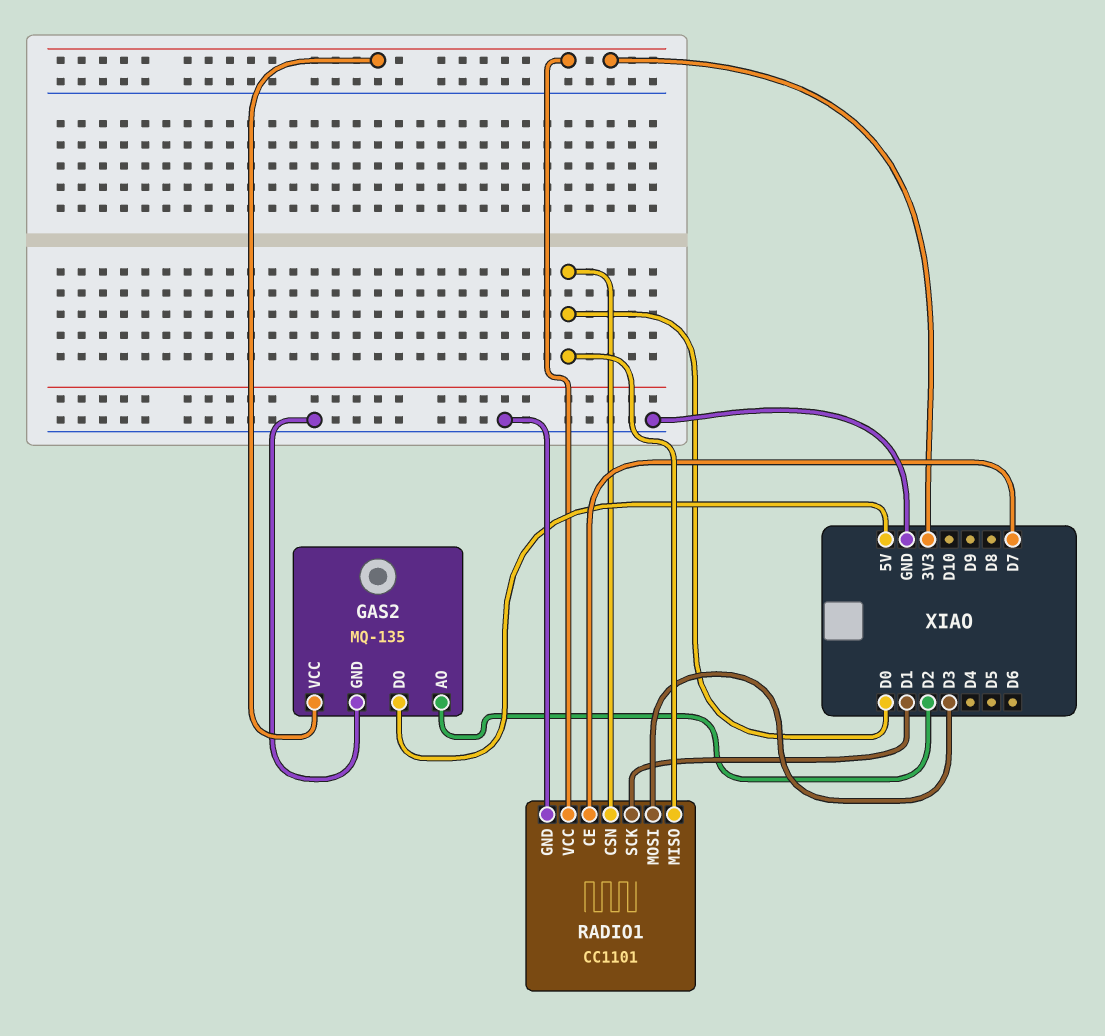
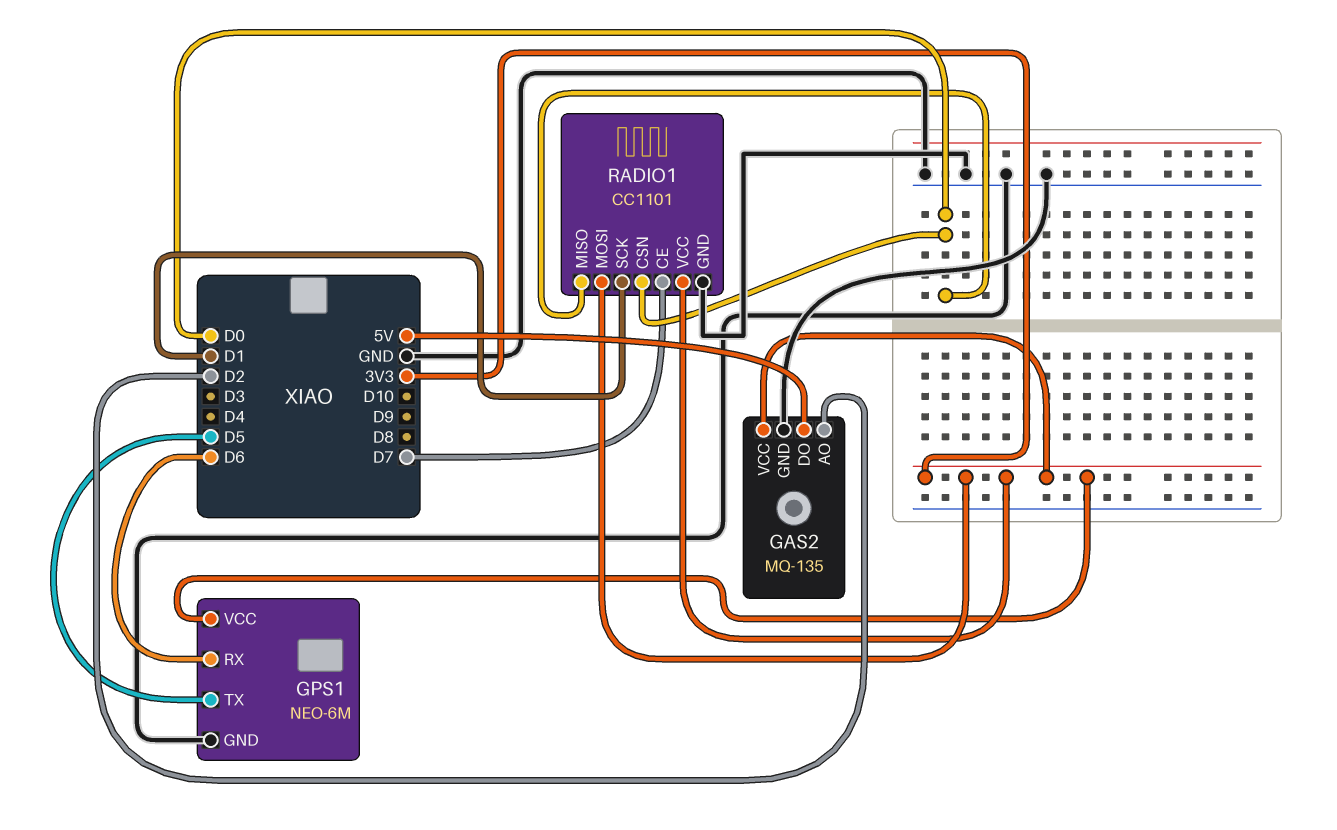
GPS1: none -> NEO-6M
GPS1 pin GND: none -> GND
GPS1 pin RX: none -> D6
GPS1 pin TX: none -> D5
GPS1 pin VCC: none -> 3V3
RADIO1 pin MOSI: D3 -> 3V3

